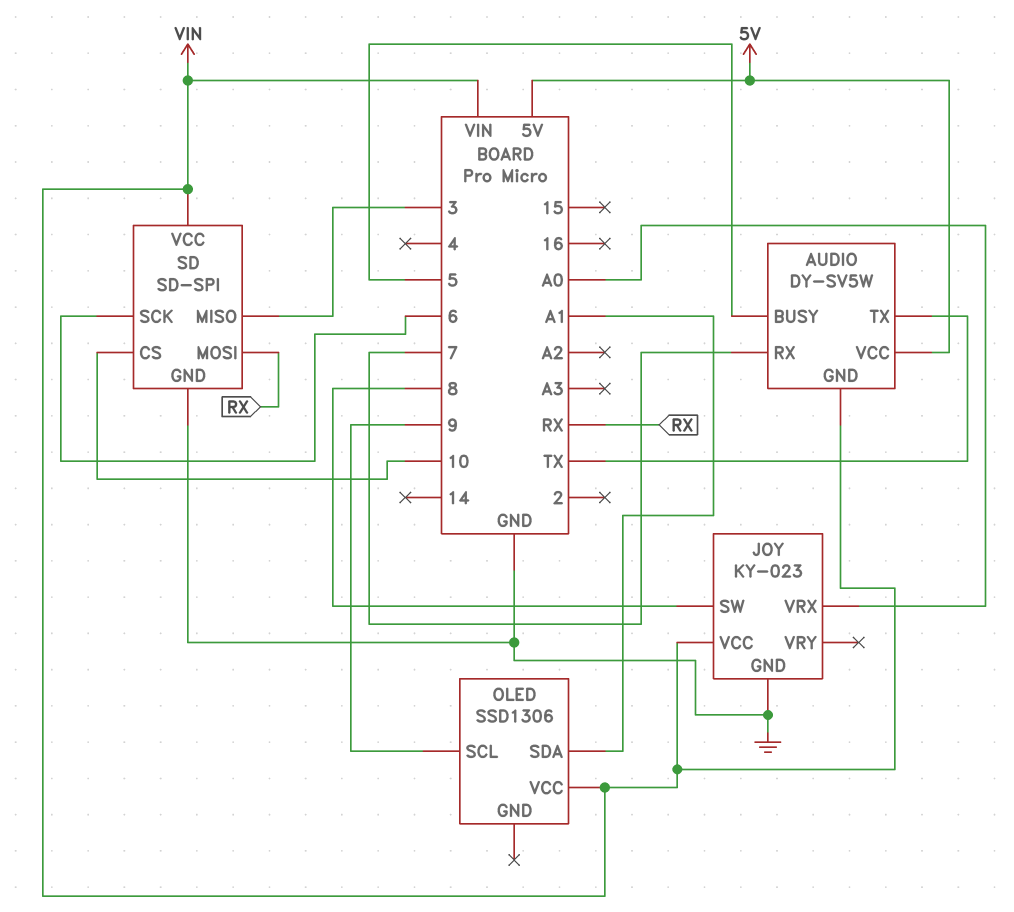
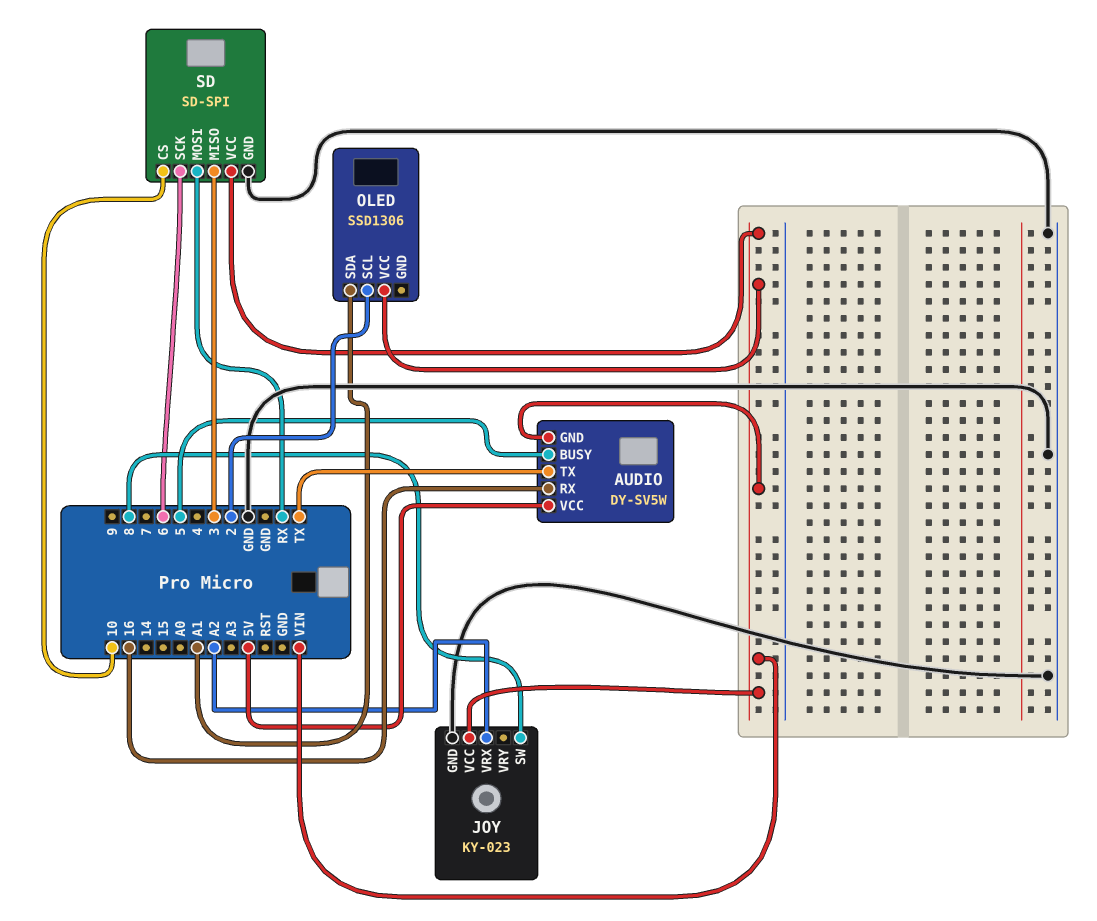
AUDIO pin RX: 7 -> 16
JOY pin VRX: A0 -> A2
OLED pin SCL: 9 -> 2

